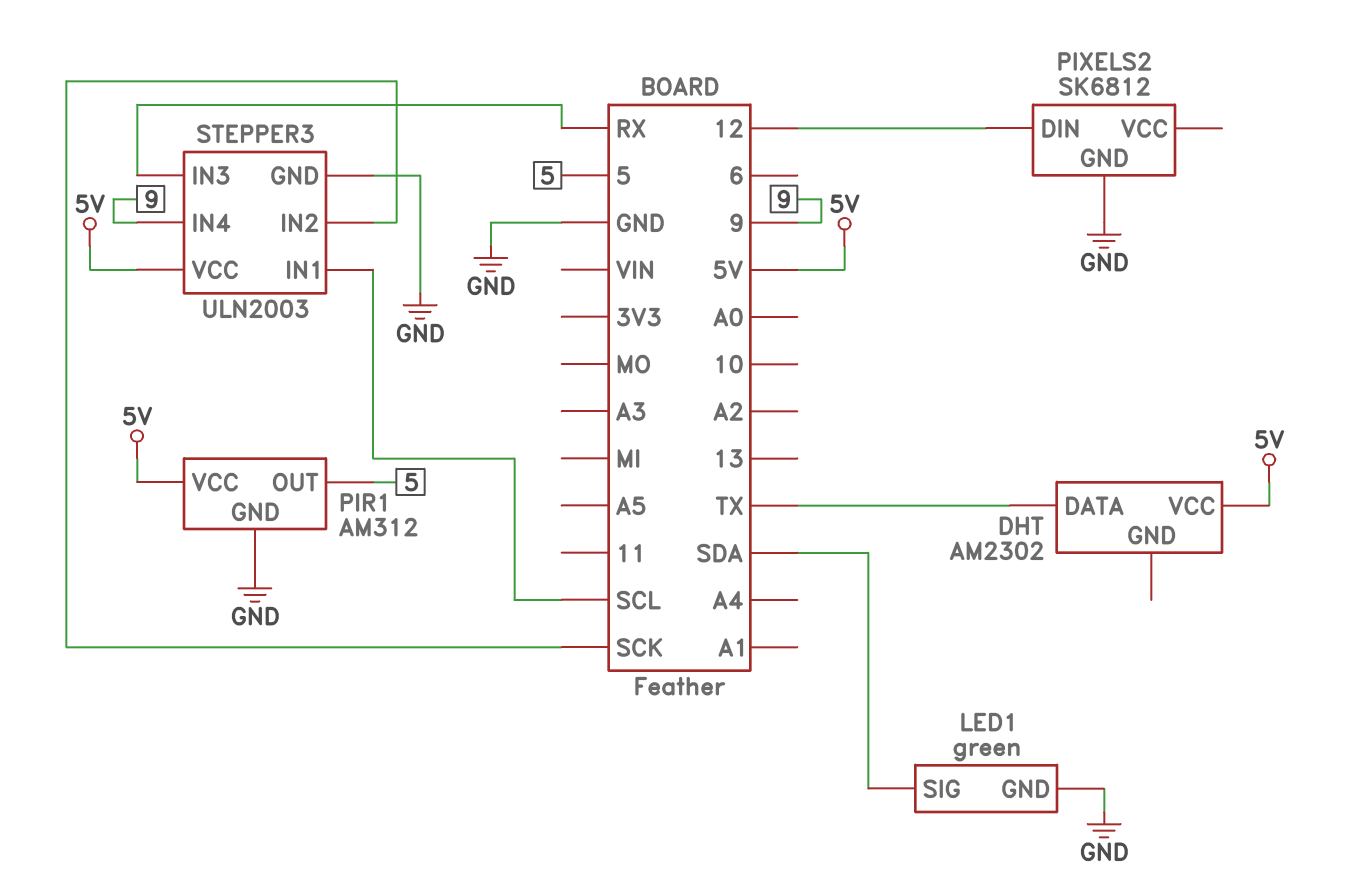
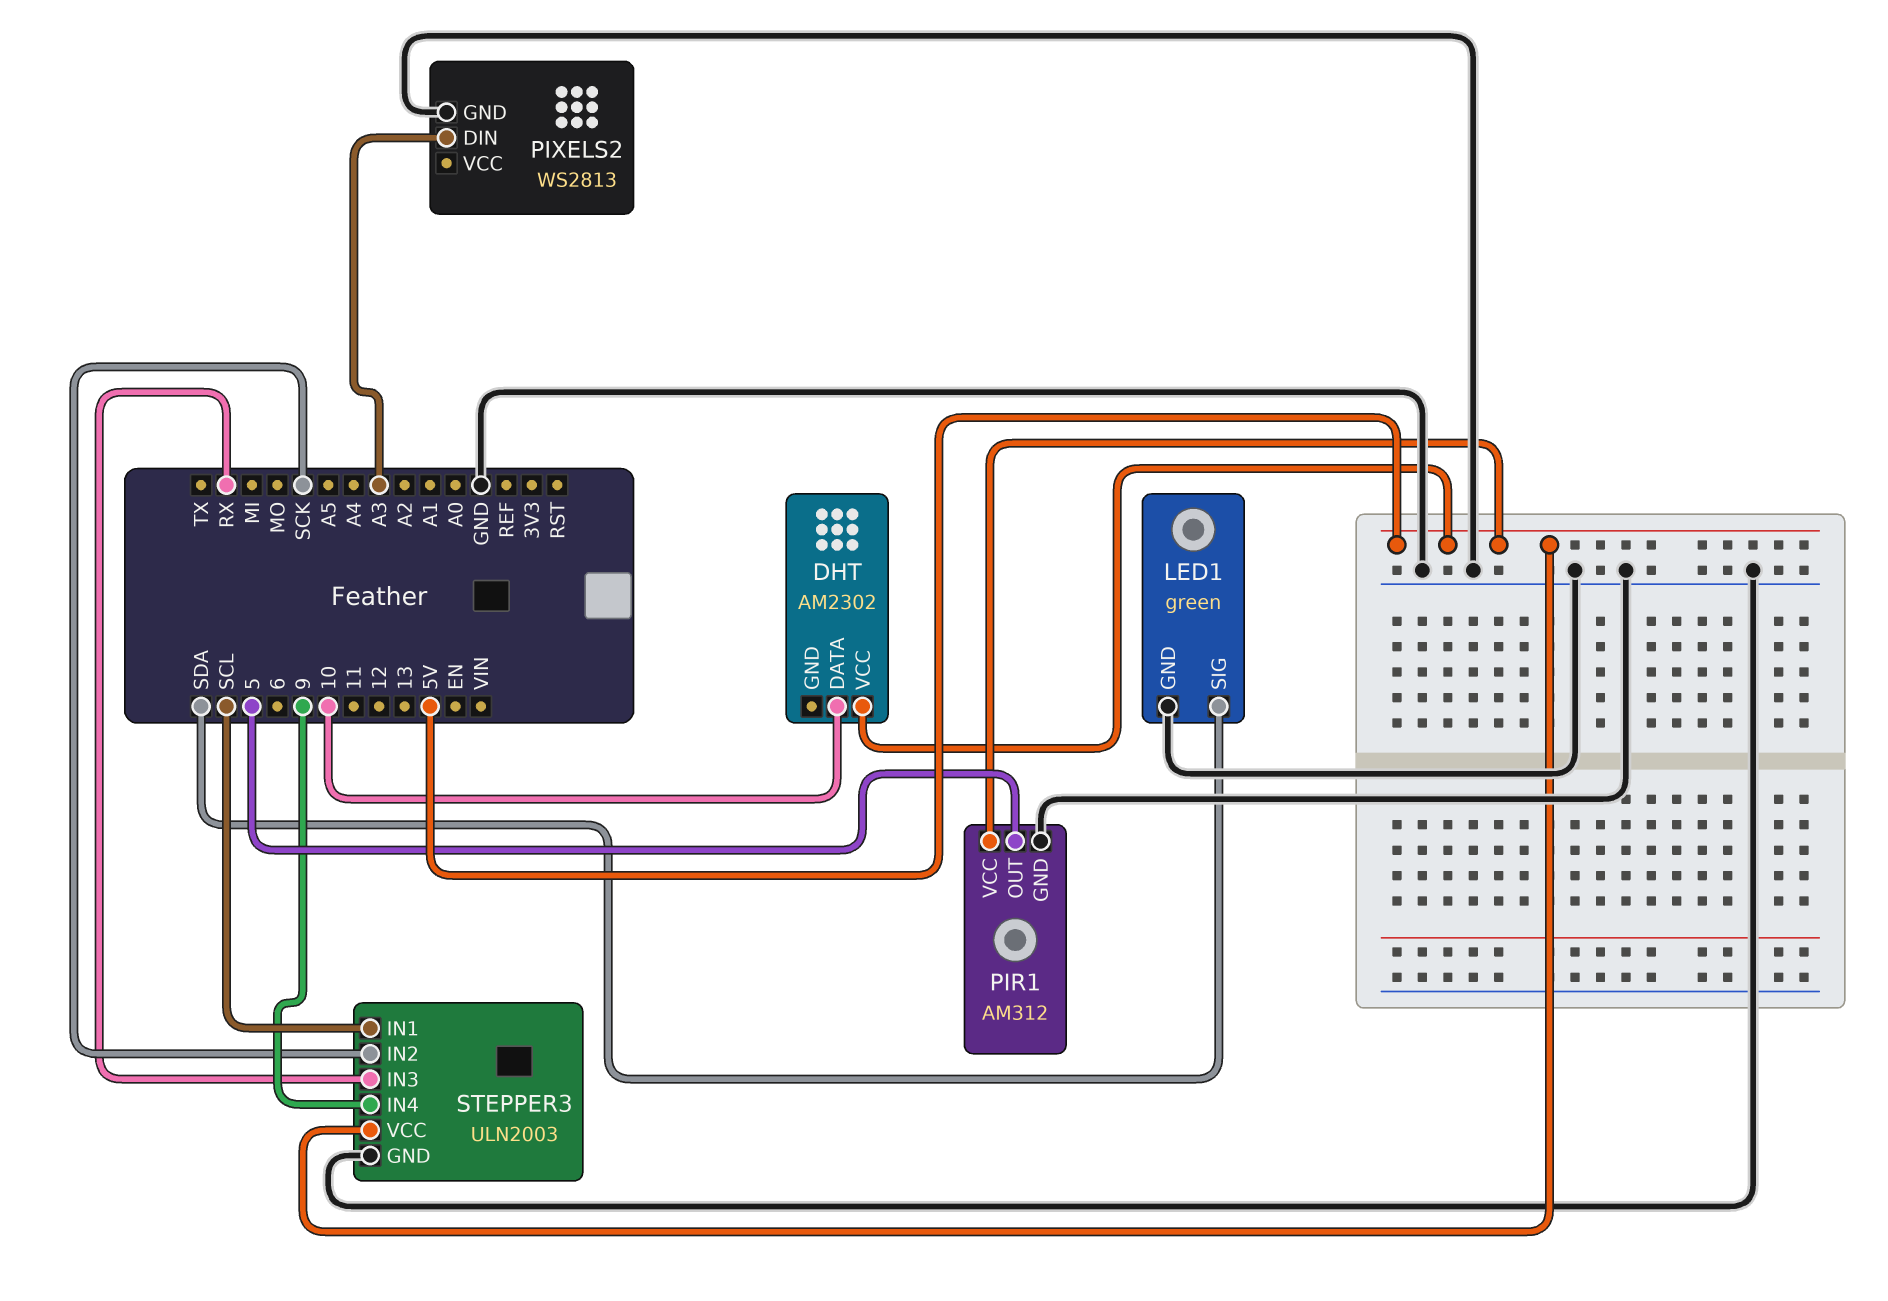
DHT pin DATA: TX -> 10
PIXELS2: SK6812 -> WS2813
PIXELS2 pin DIN: 12 -> A3

